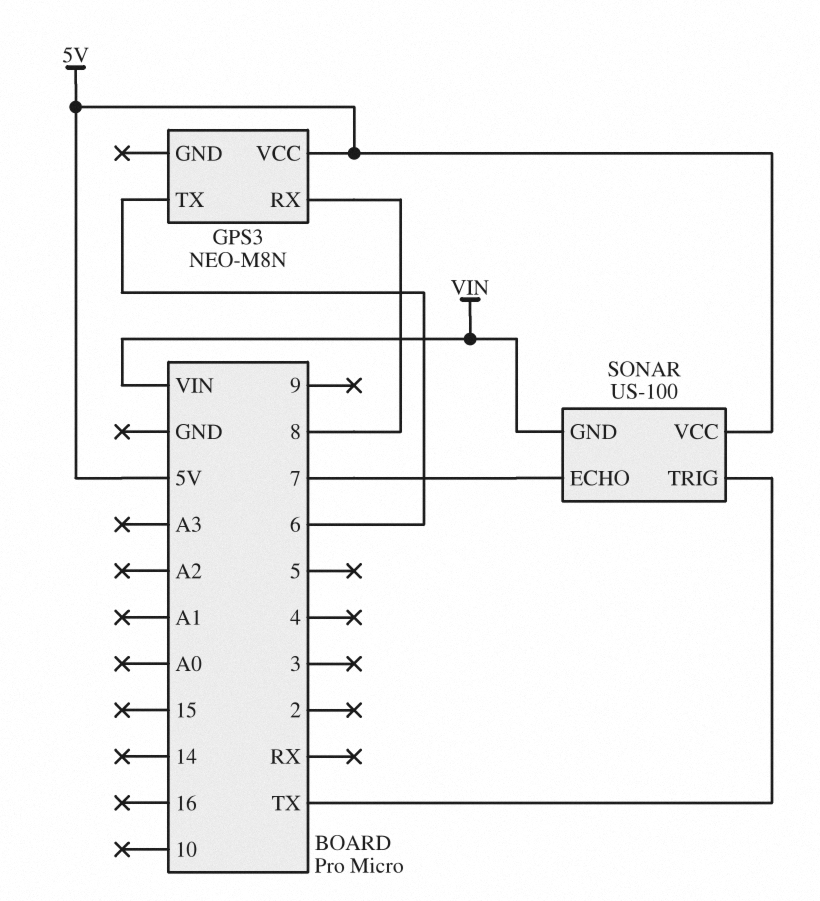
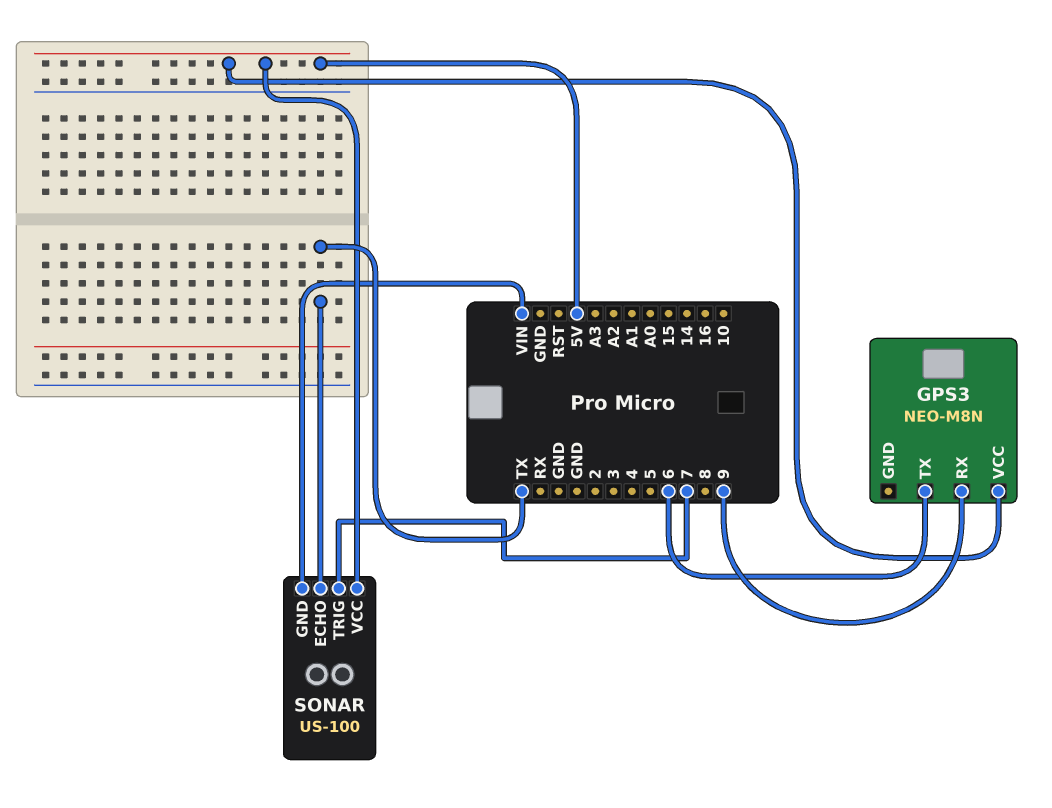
GPS3 pin RX: 8 -> 9
SONAR pin ECHO: 7 -> TX
SONAR pin TRIG: TX -> 7

